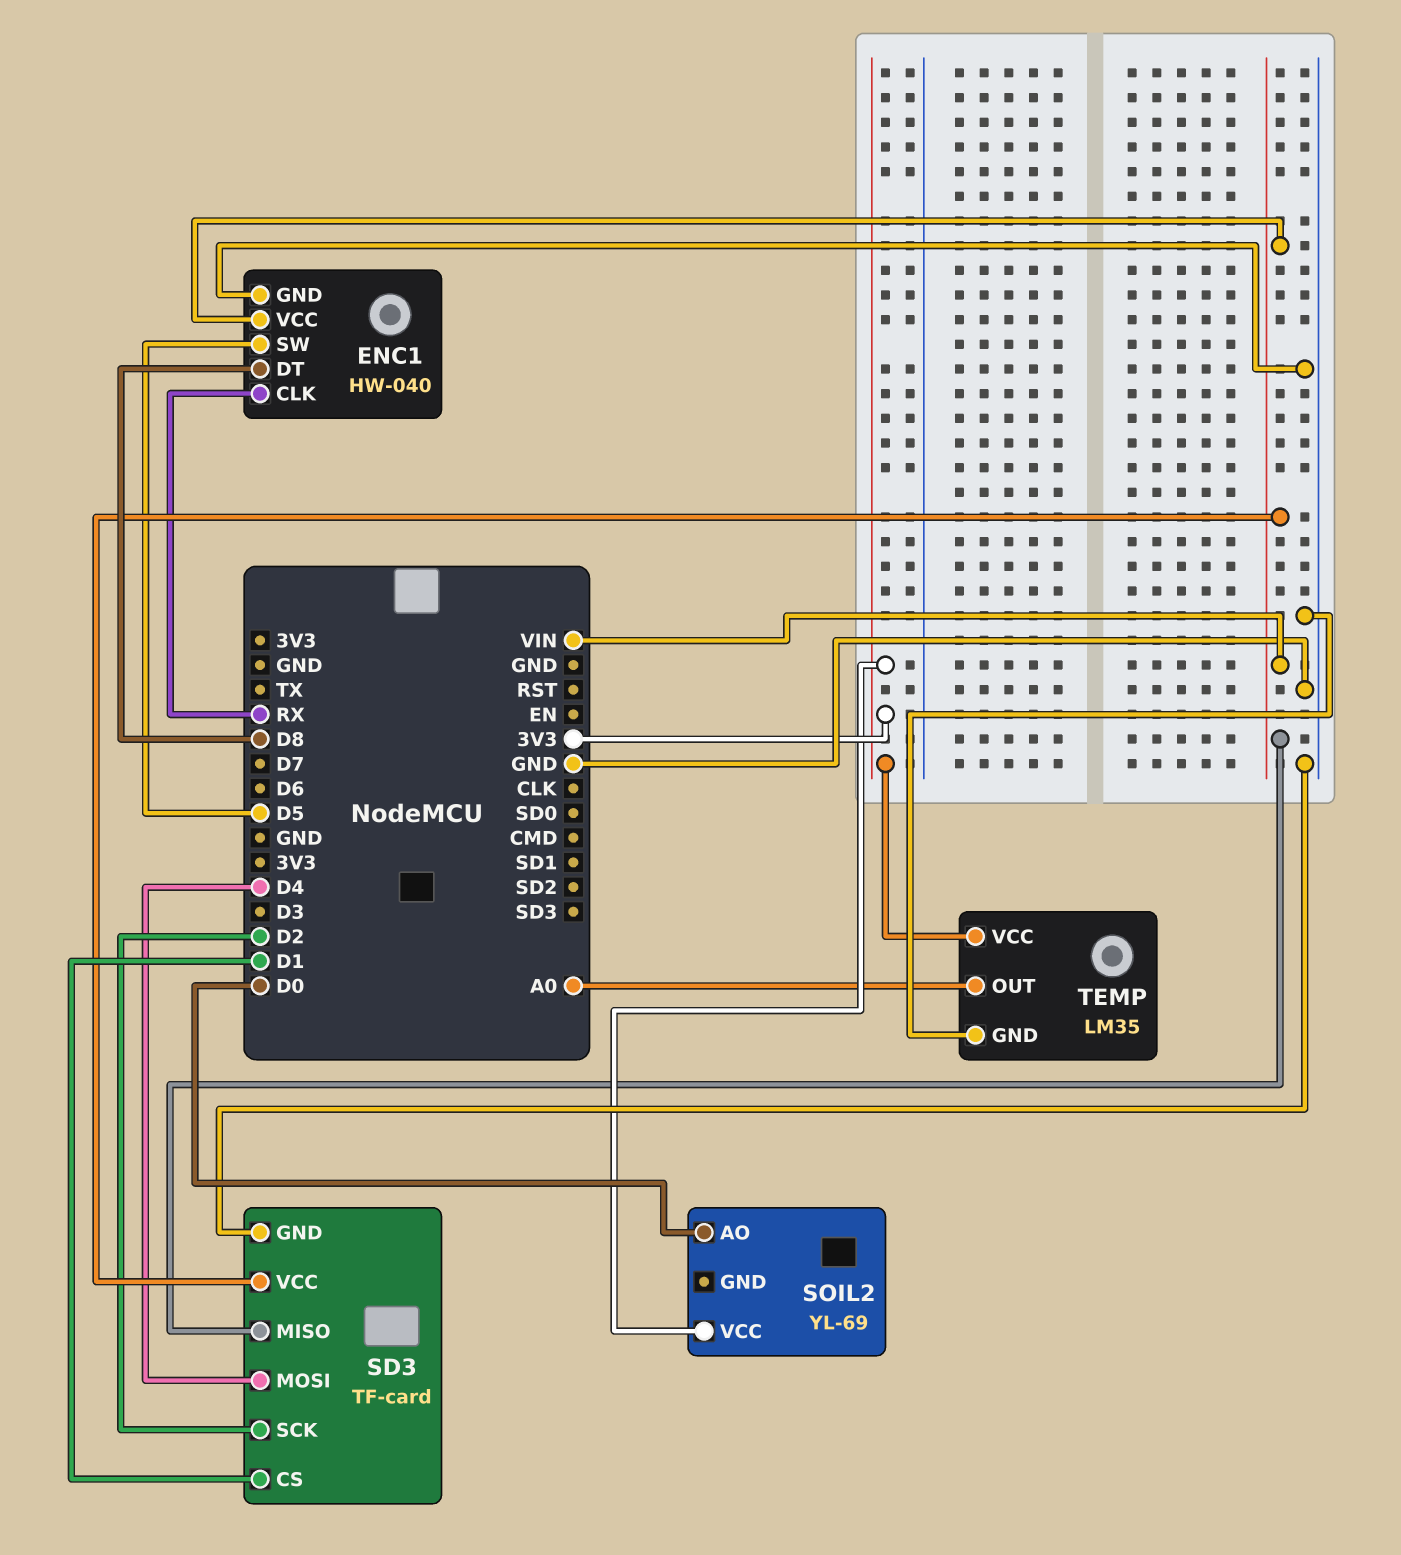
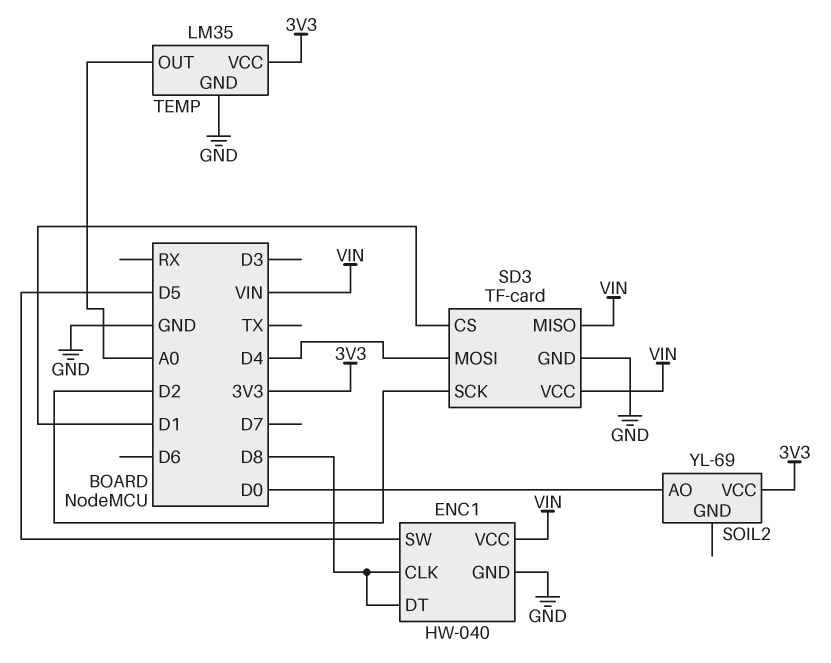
ENC1 pin CLK: RX -> D8

